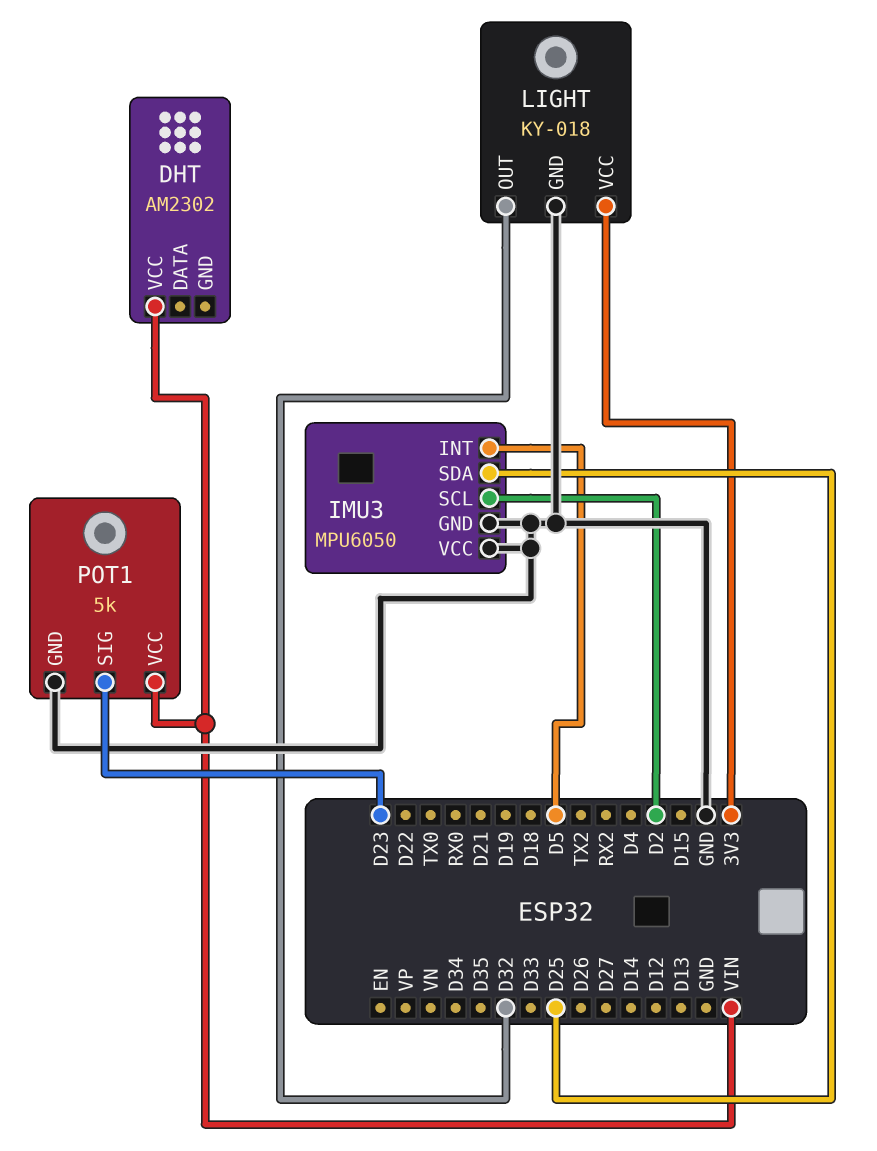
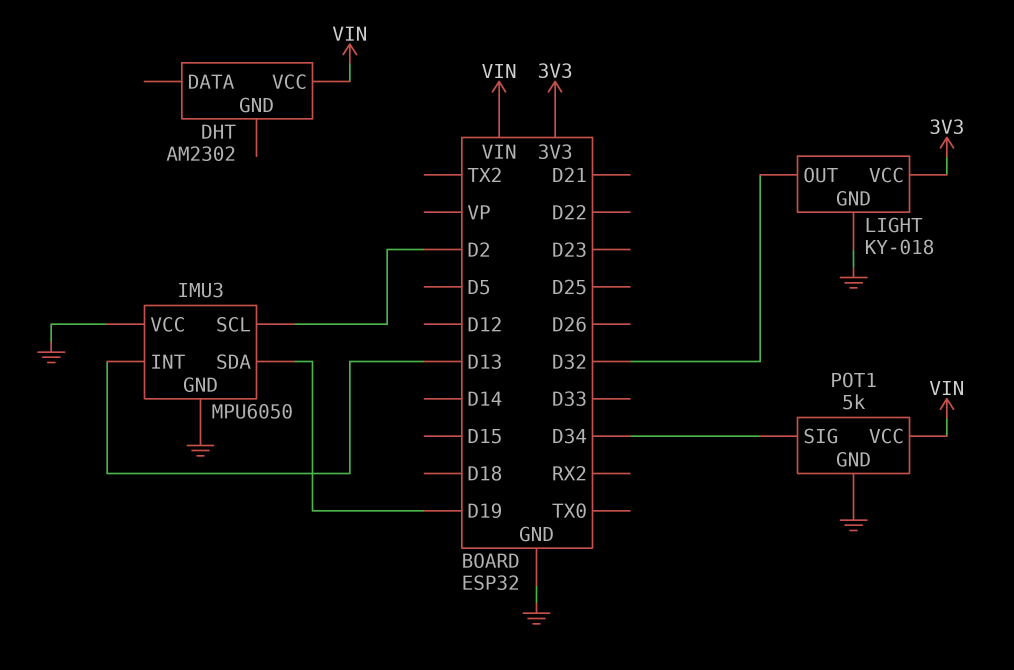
IMU3 pin INT: D5 -> D13
IMU3 pin SDA: D25 -> D19
POT1 pin SIG: D23 -> D34

